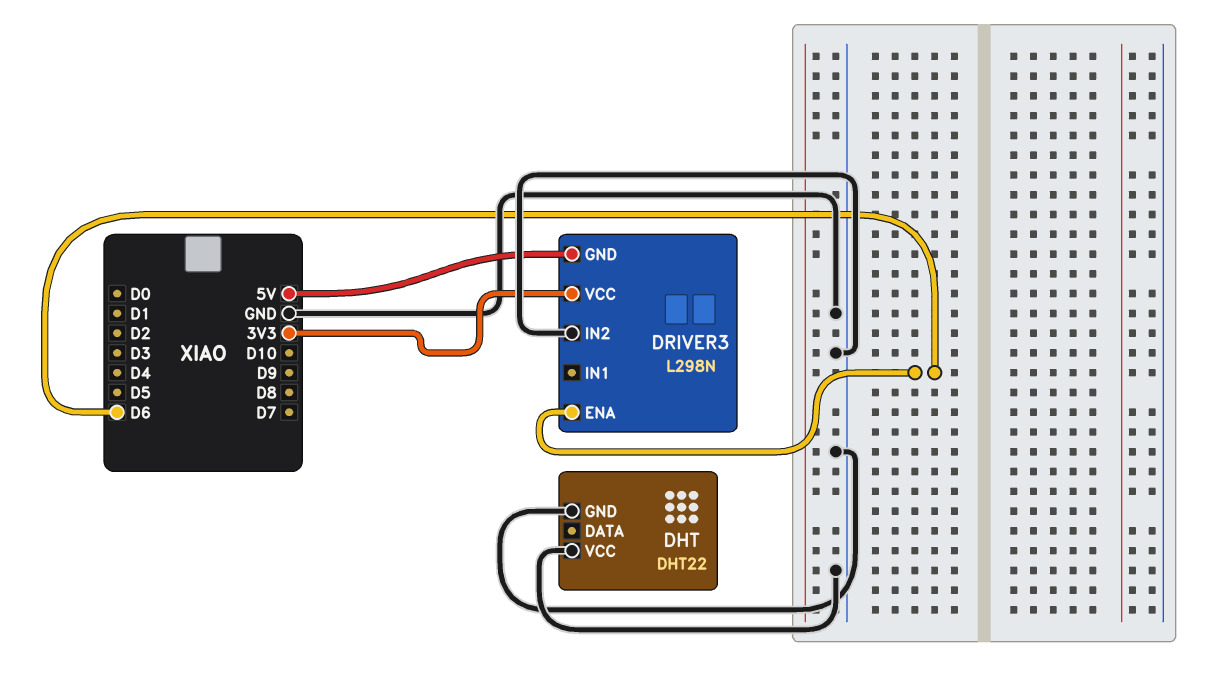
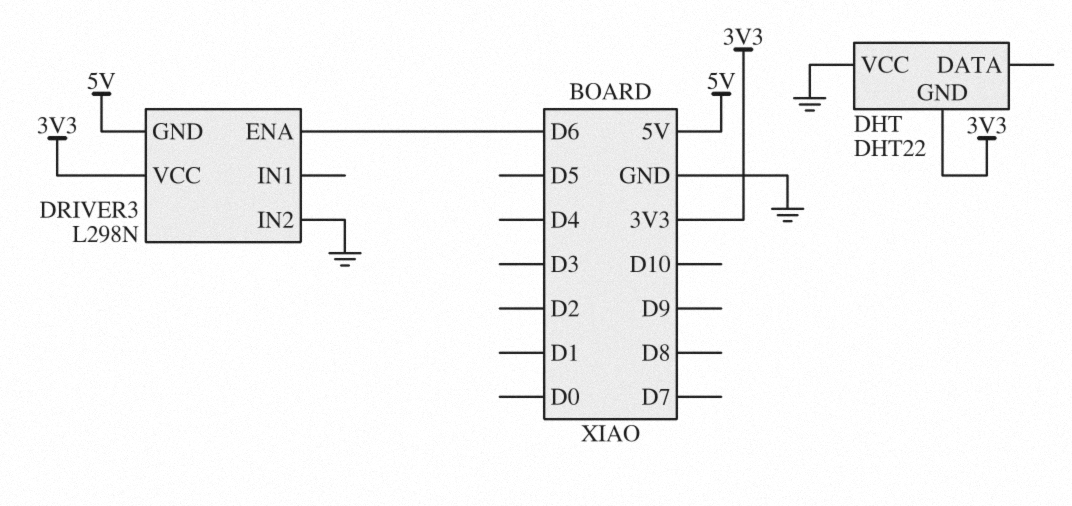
DHT pin GND: GND -> 3V3

